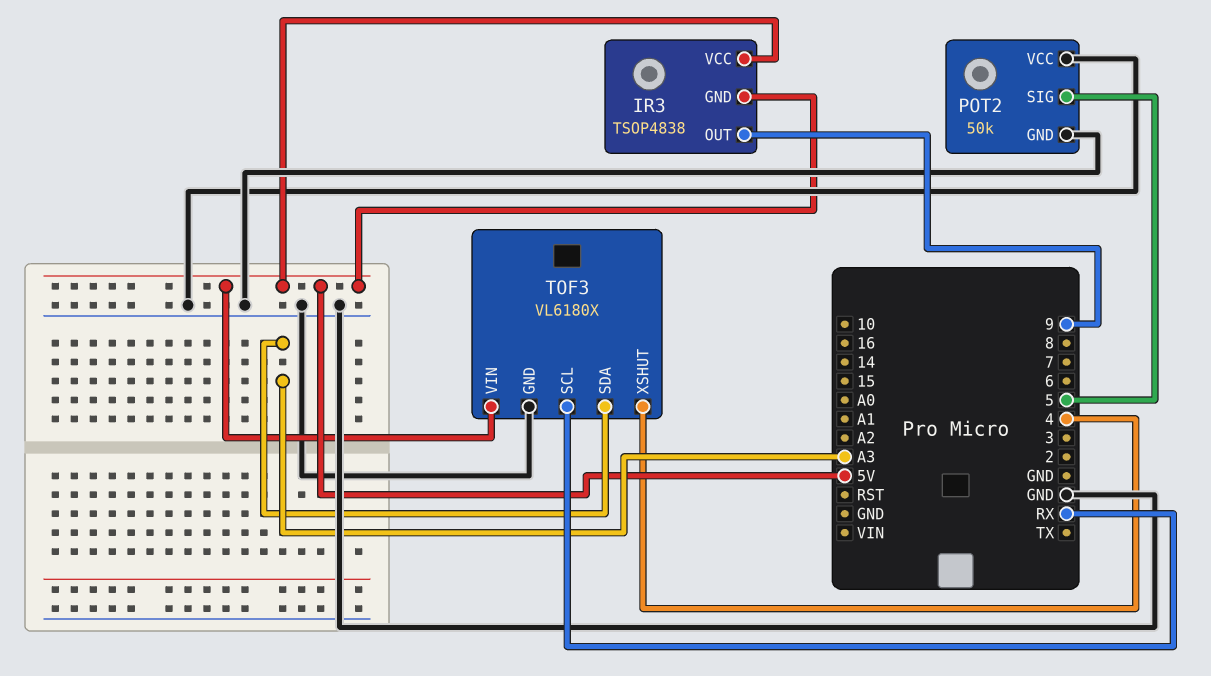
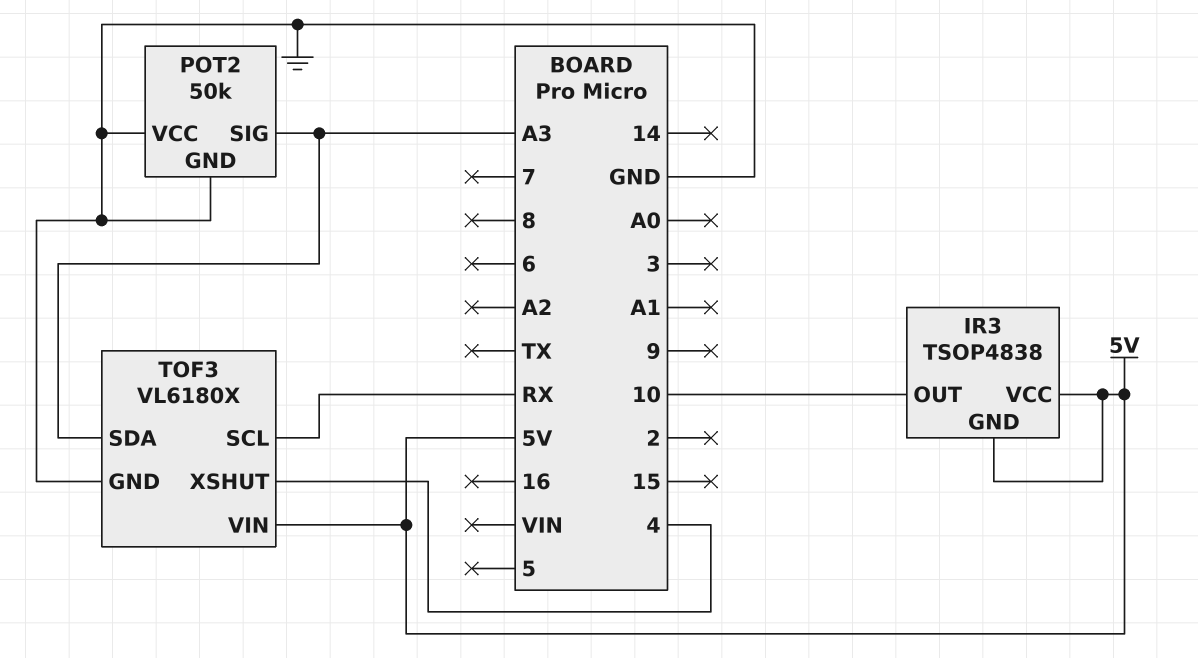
IR3 pin OUT: 9 -> 10
POT2 pin SIG: 5 -> A3

